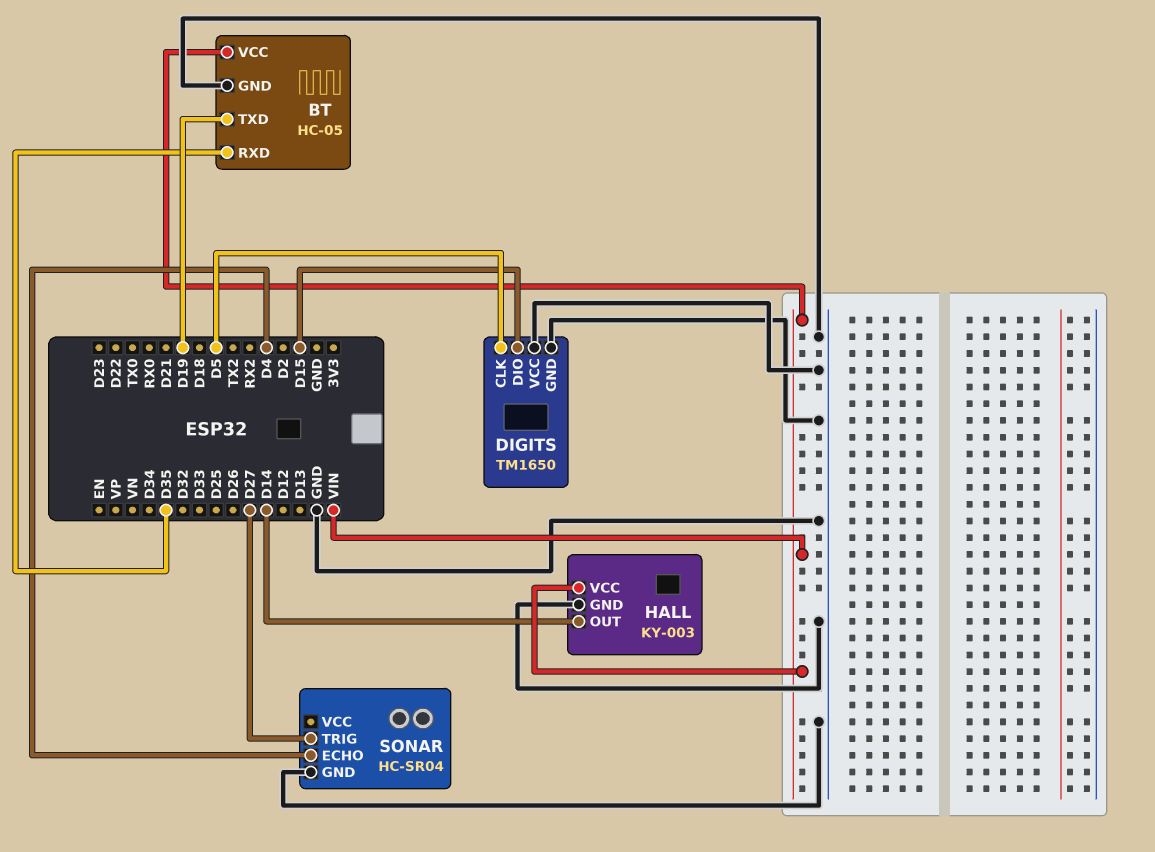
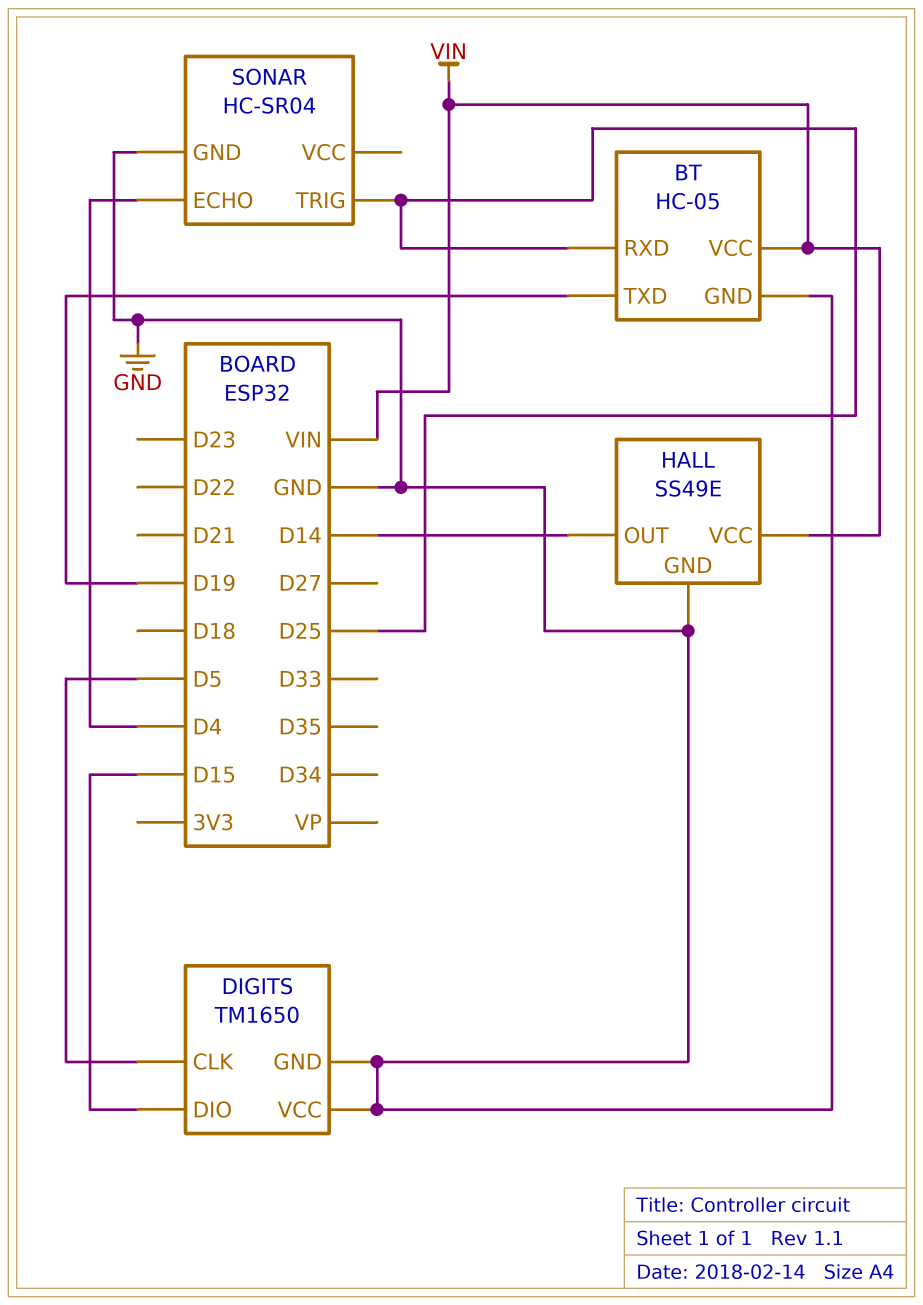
BT pin RXD: D35 -> D25
HALL: KY-003 -> SS49E
SONAR pin TRIG: D27 -> D25

